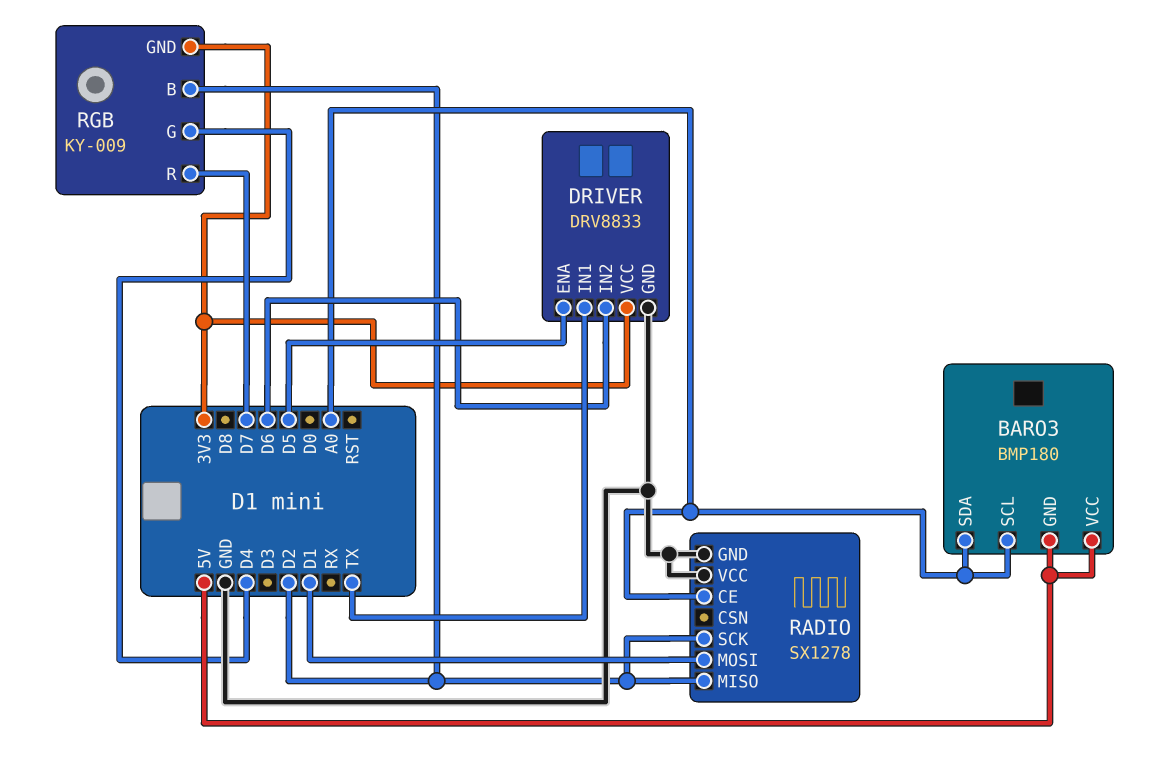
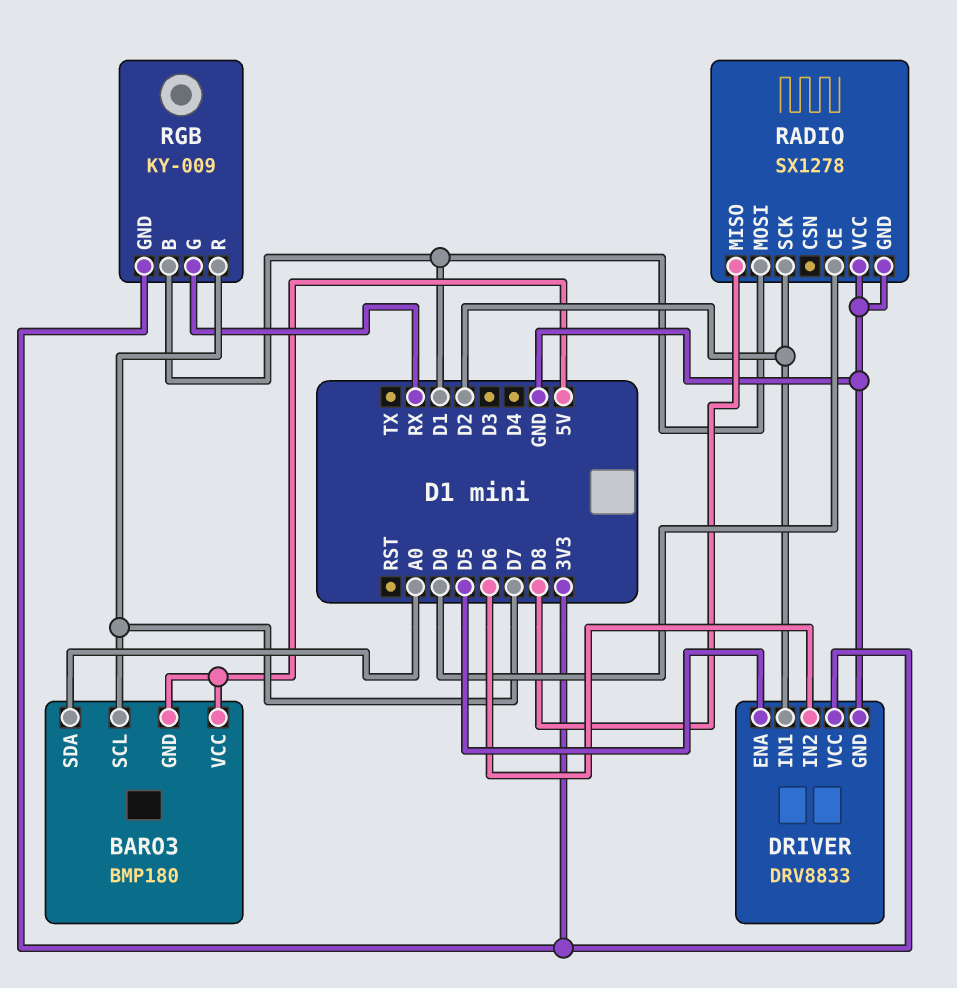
BARO3 pin SCL: A0 -> D7
DRIVER pin IN1: TX -> D2
RADIO pin CE: A0 -> D0
RADIO pin MISO: D2 -> D8
RGB pin B: D2 -> D1
RGB pin G: D4 -> RX

